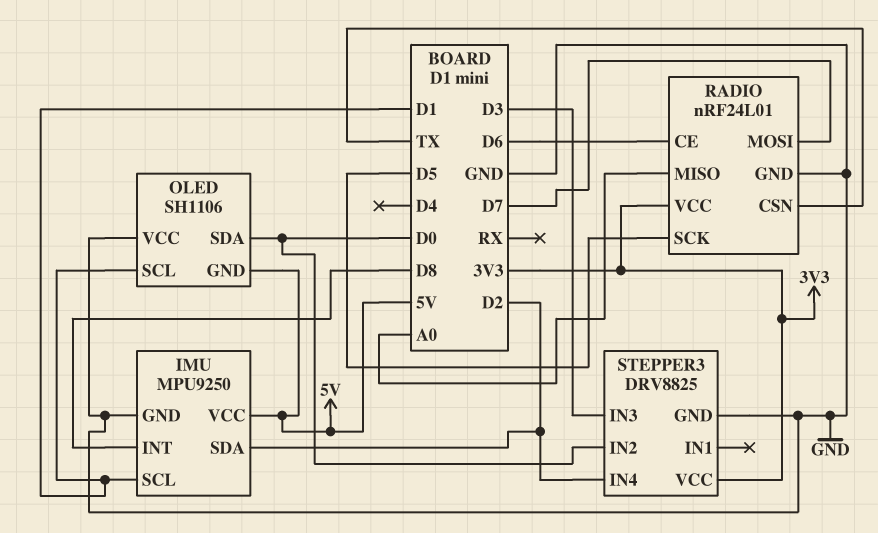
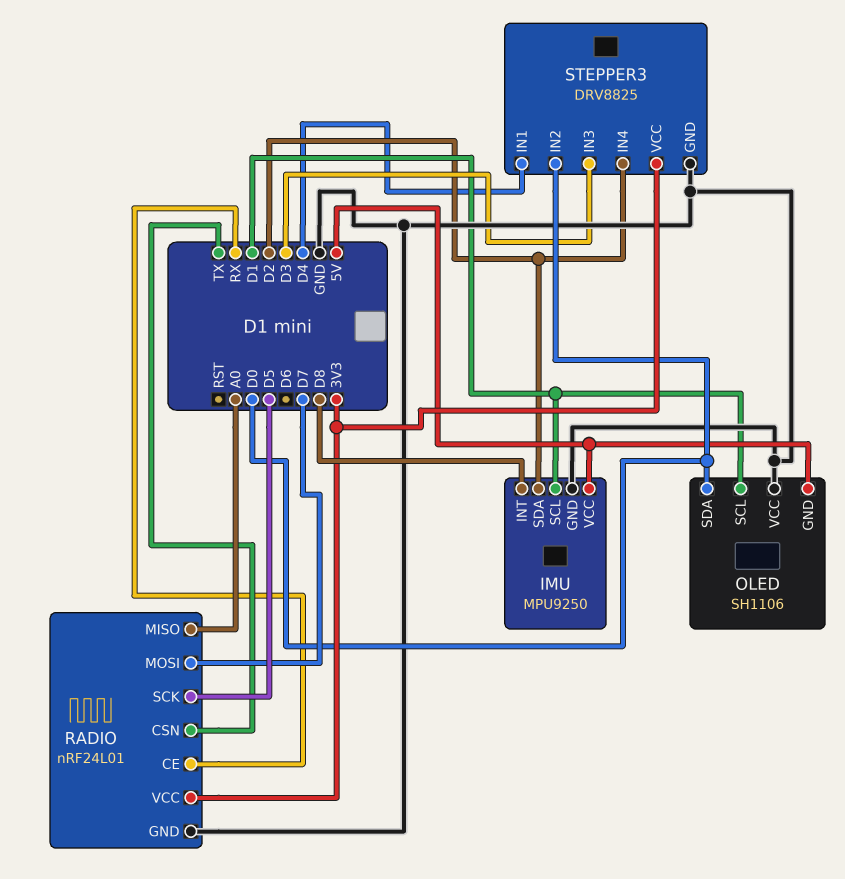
RADIO pin CE: D6 -> RX
STEPPER3 pin IN1: none -> D4

